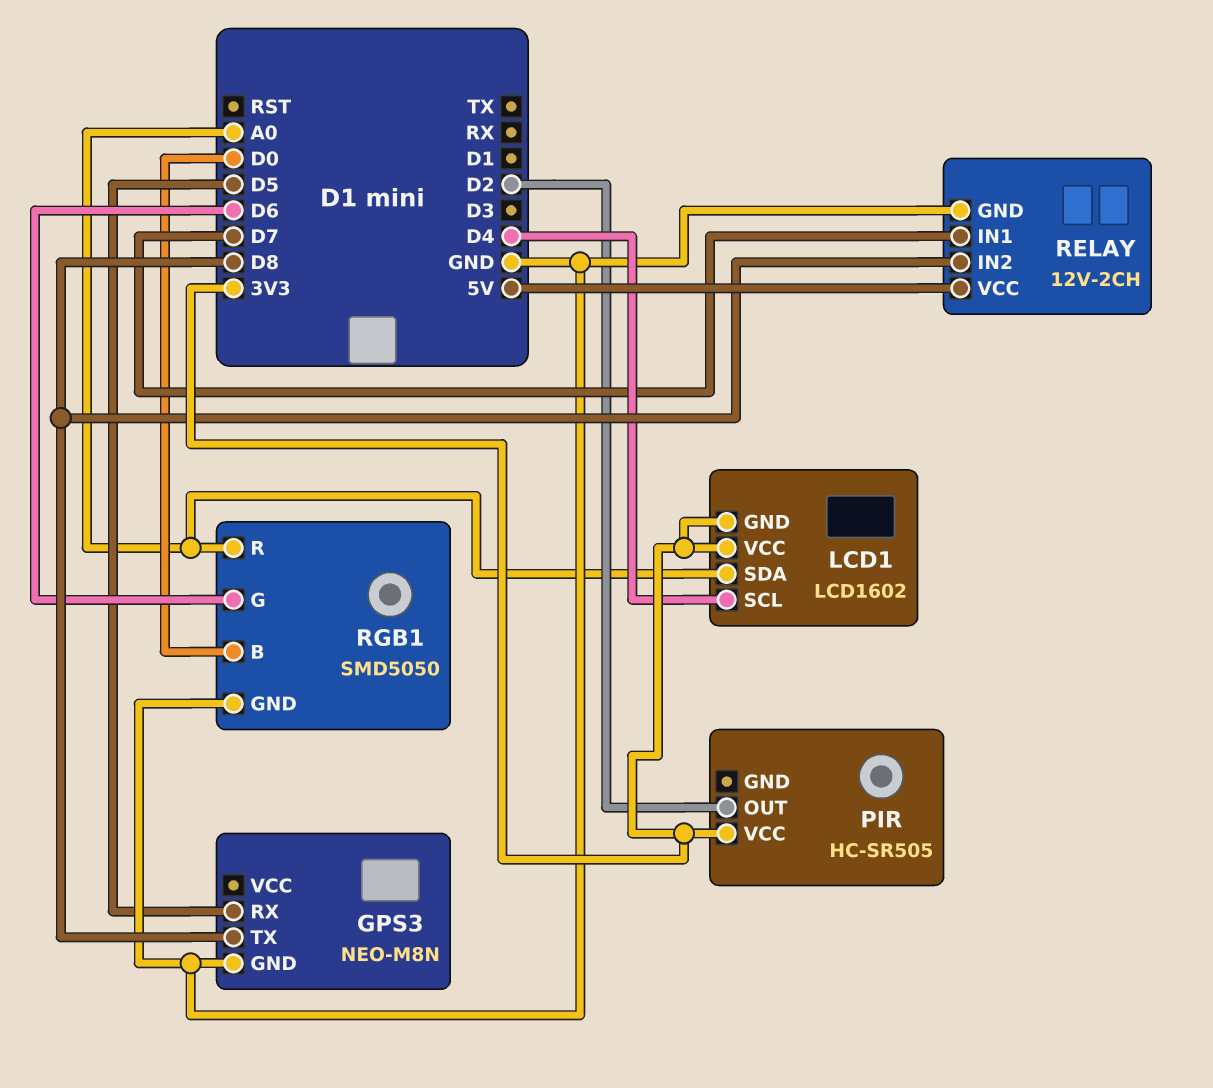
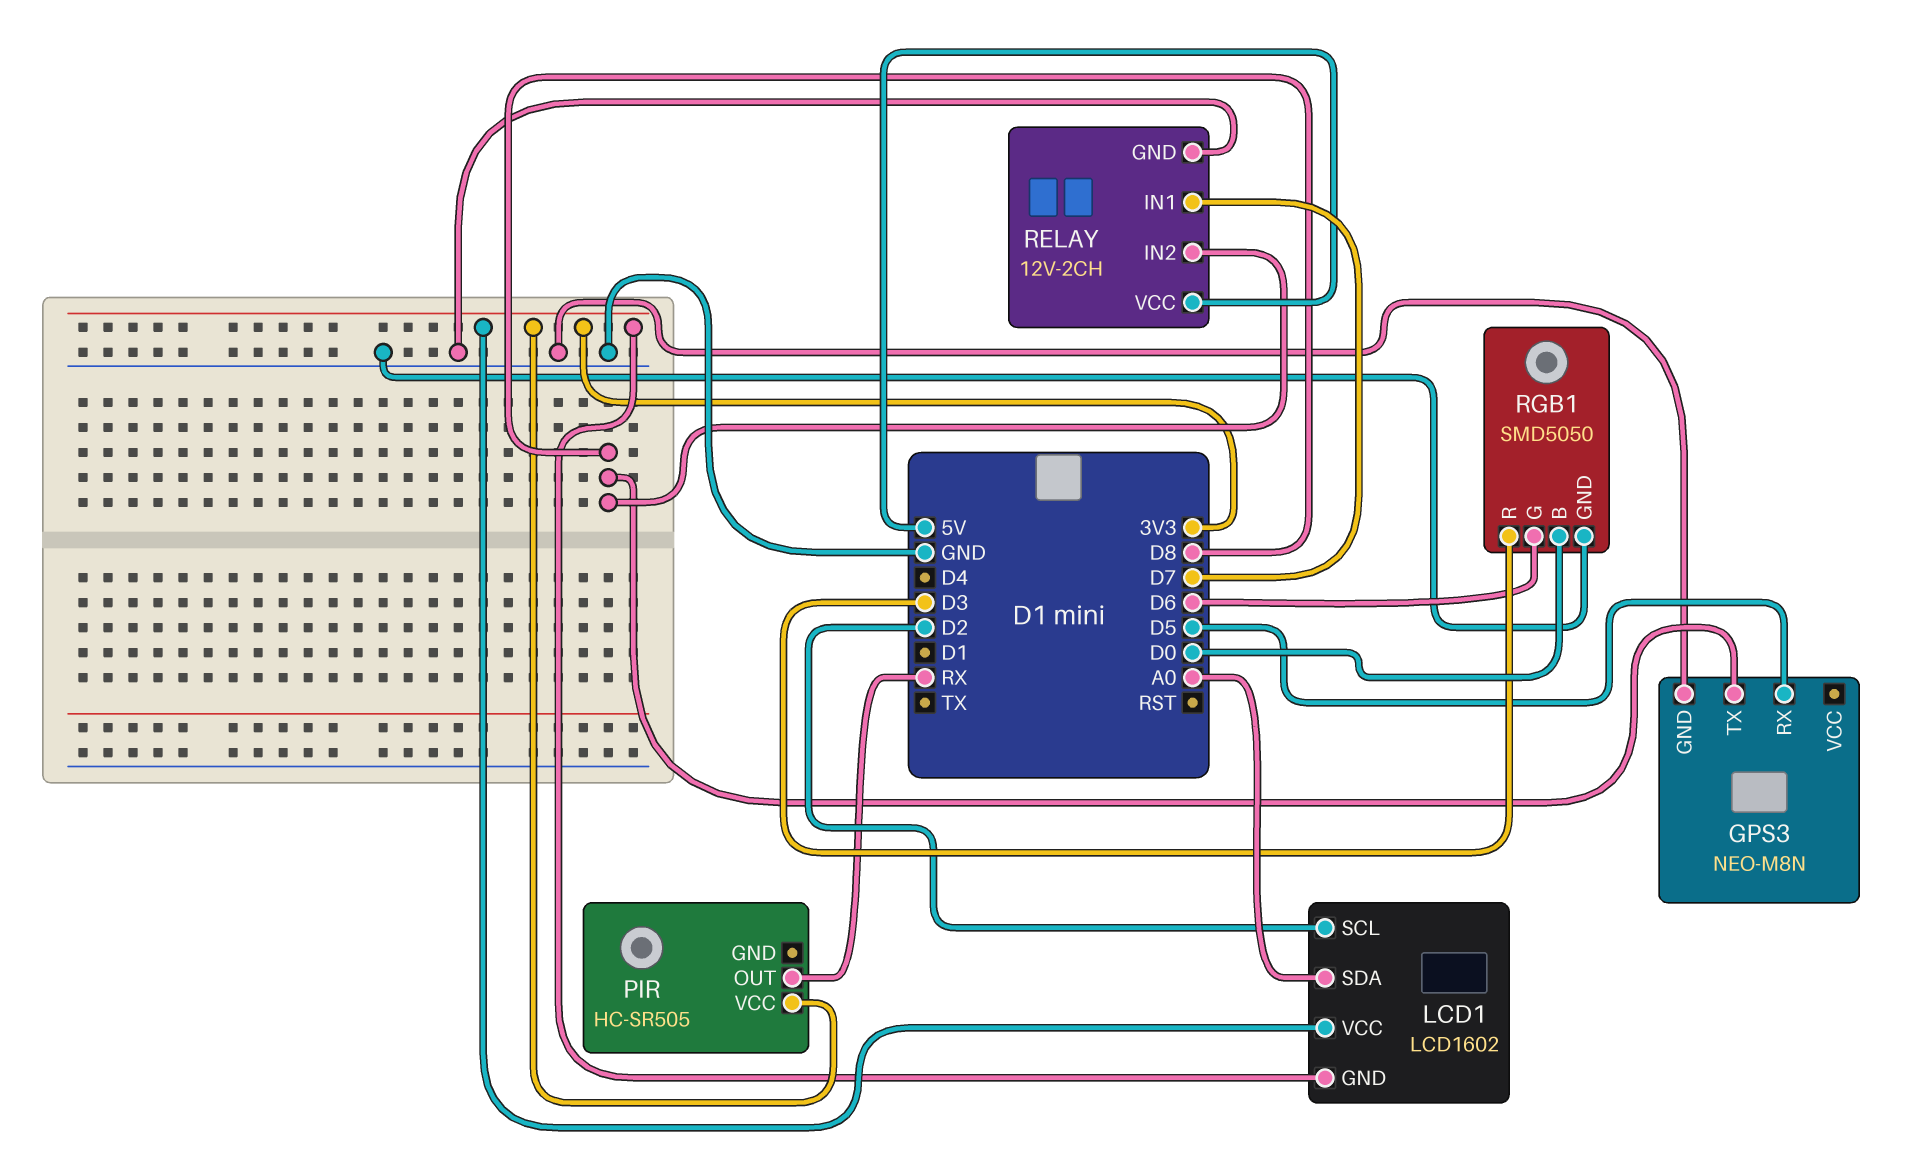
LCD1 pin SCL: D4 -> D2
PIR pin OUT: D2 -> RX
RGB1 pin R: A0 -> D3

